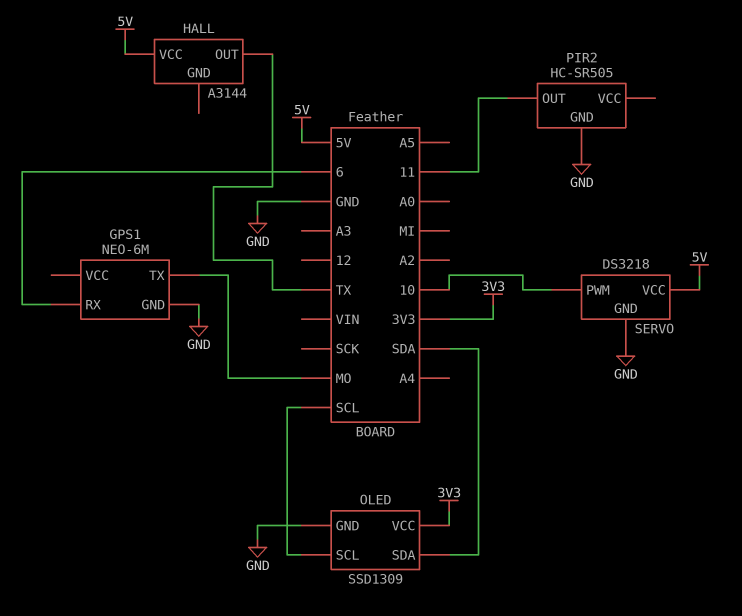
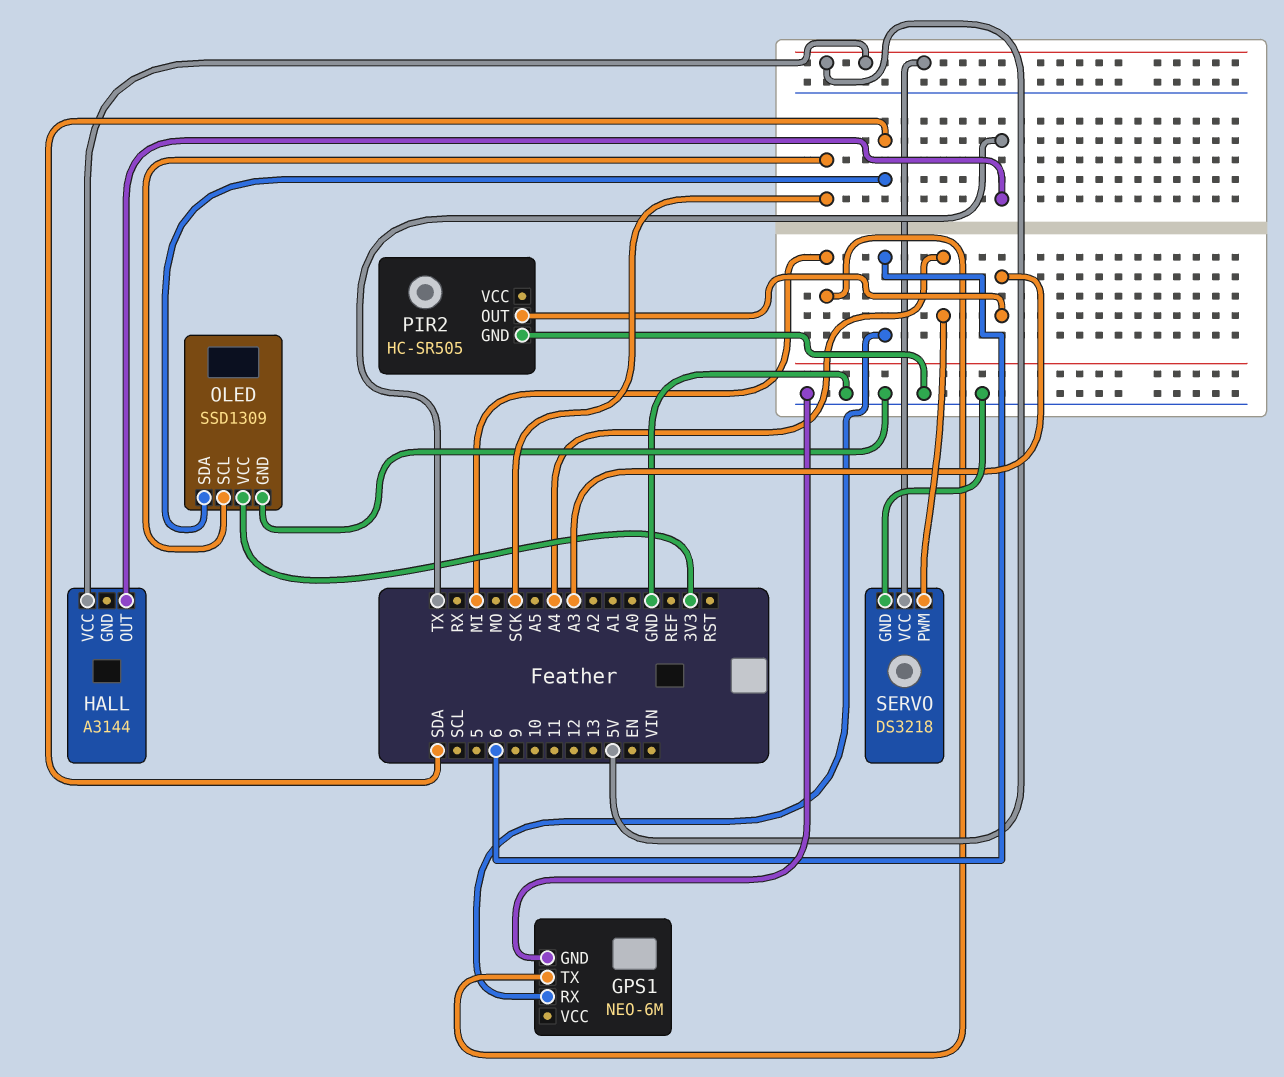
GPS1 pin TX: MO -> MI
OLED pin SCL: SCL -> SCK
PIR2 pin OUT: 11 -> A3
SERVO pin PWM: 10 -> A4

